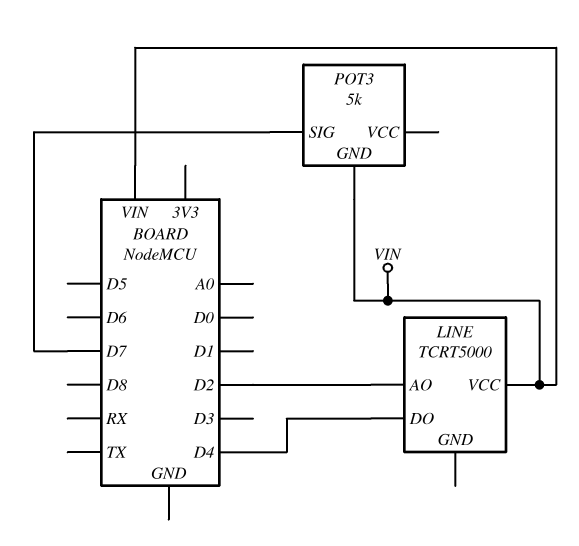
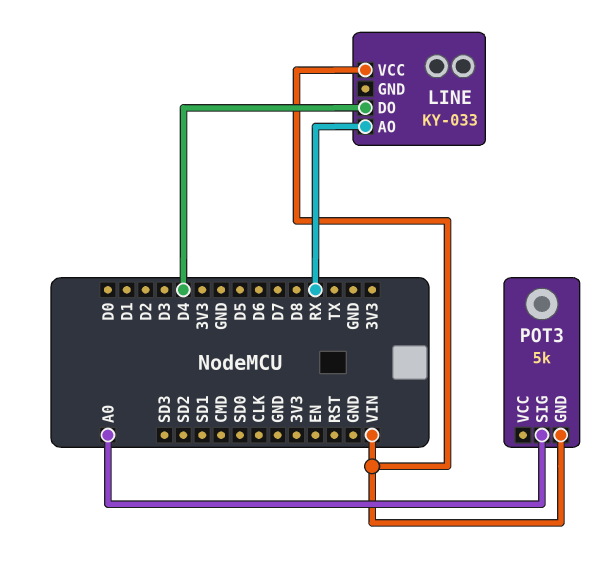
LINE: TCRT5000 -> KY-033
LINE pin AO: D2 -> RX
POT3 pin SIG: D7 -> A0

